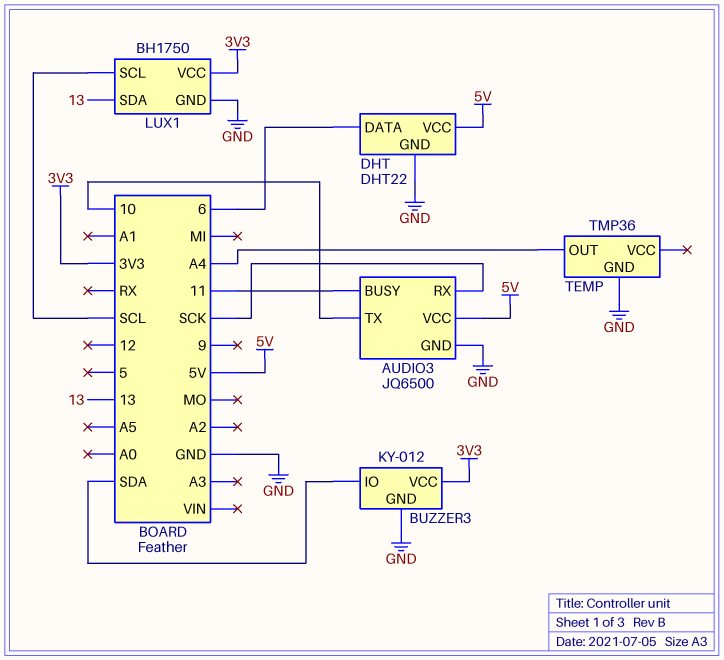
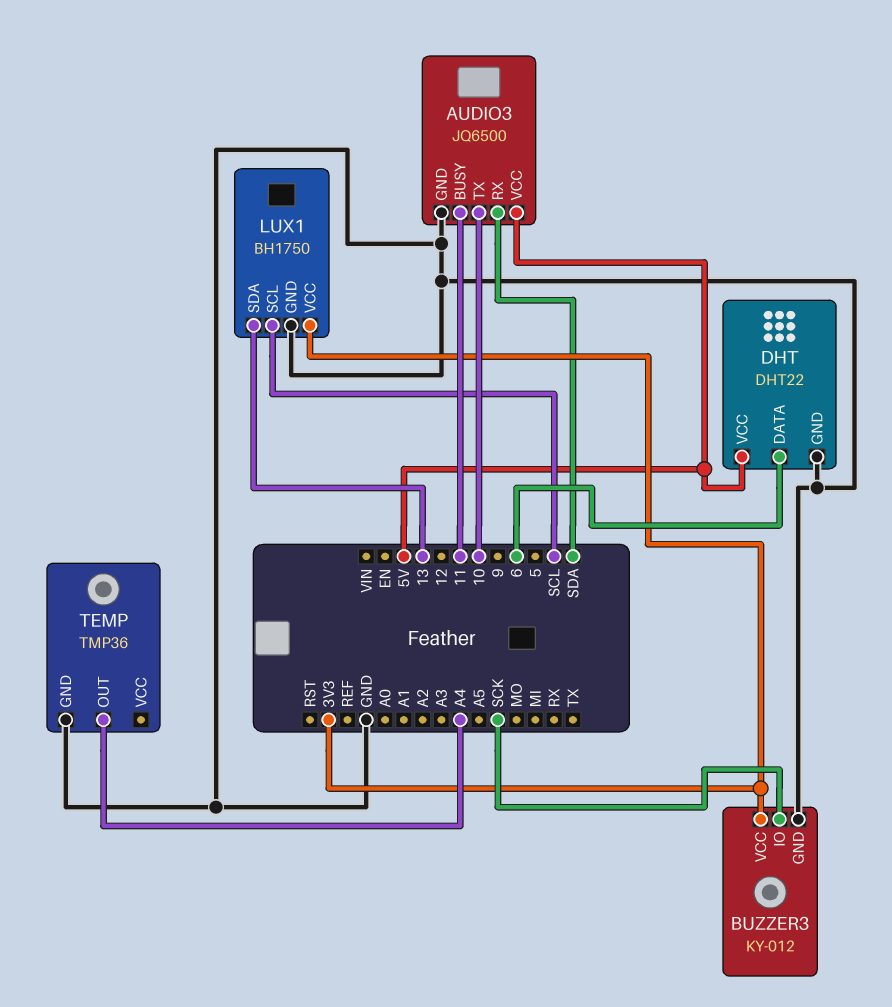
AUDIO3 pin RX: SCK -> SDA
BUZZER3 pin IO: SDA -> SCK

